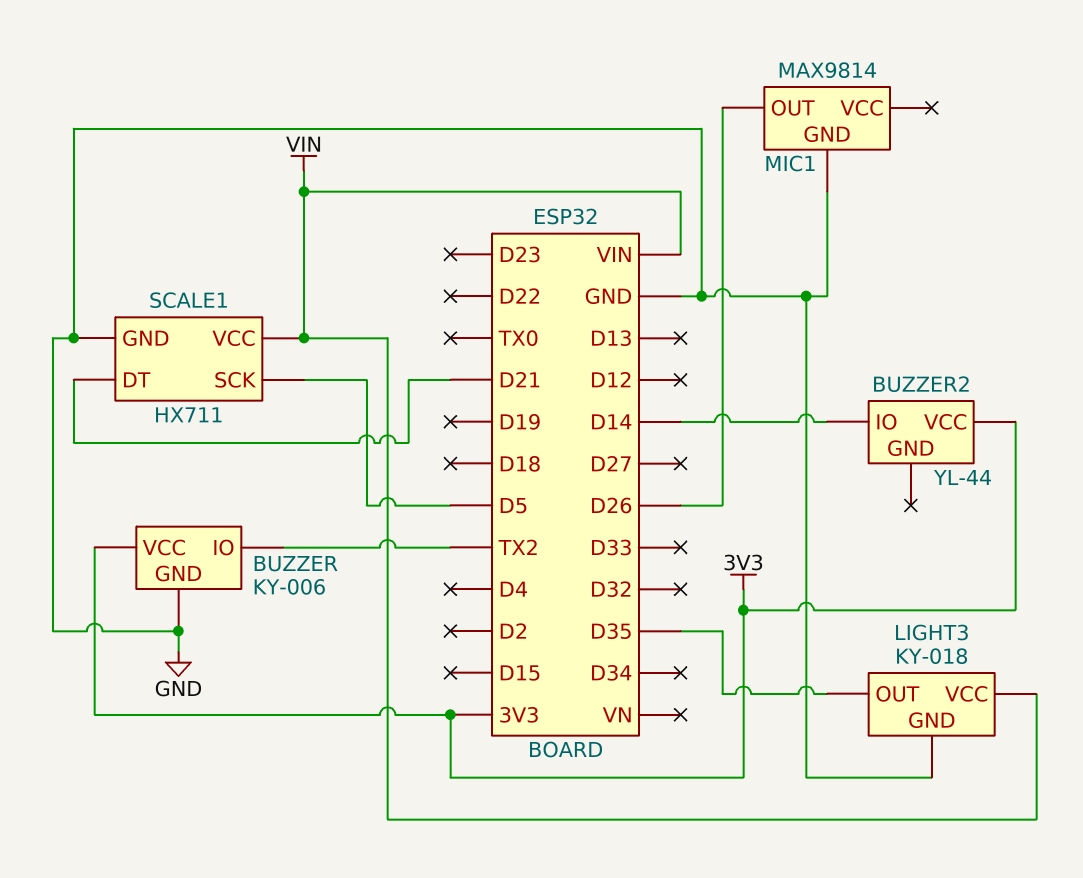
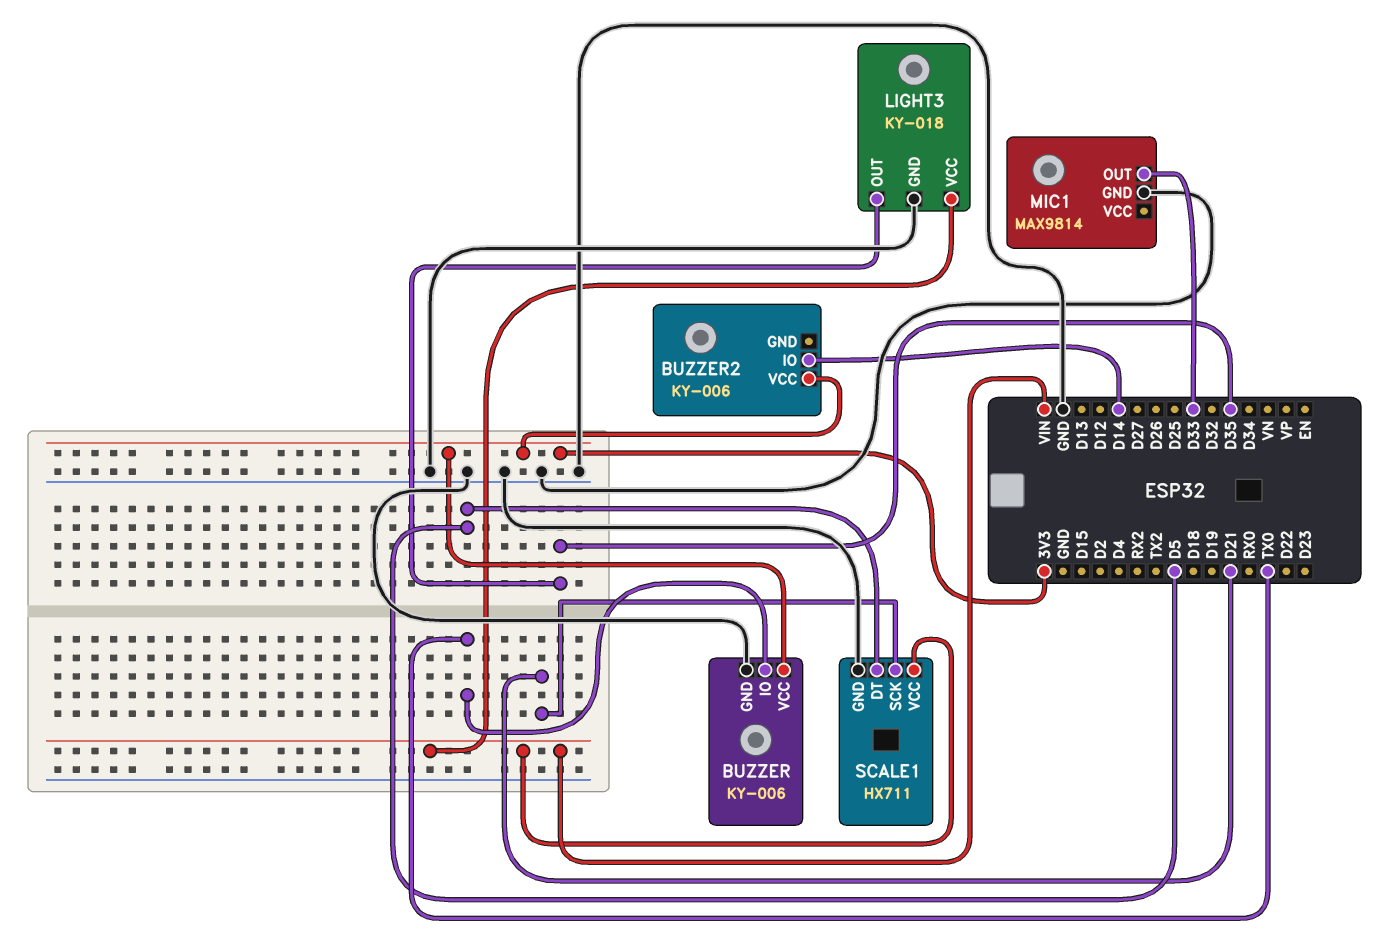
BUZZER pin IO: TX2 -> TX0
BUZZER2: YL-44 -> KY-006
MIC1 pin OUT: D26 -> D33
SCALE1 pin DT: D21 -> D5
SCALE1 pin SCK: D5 -> D21

